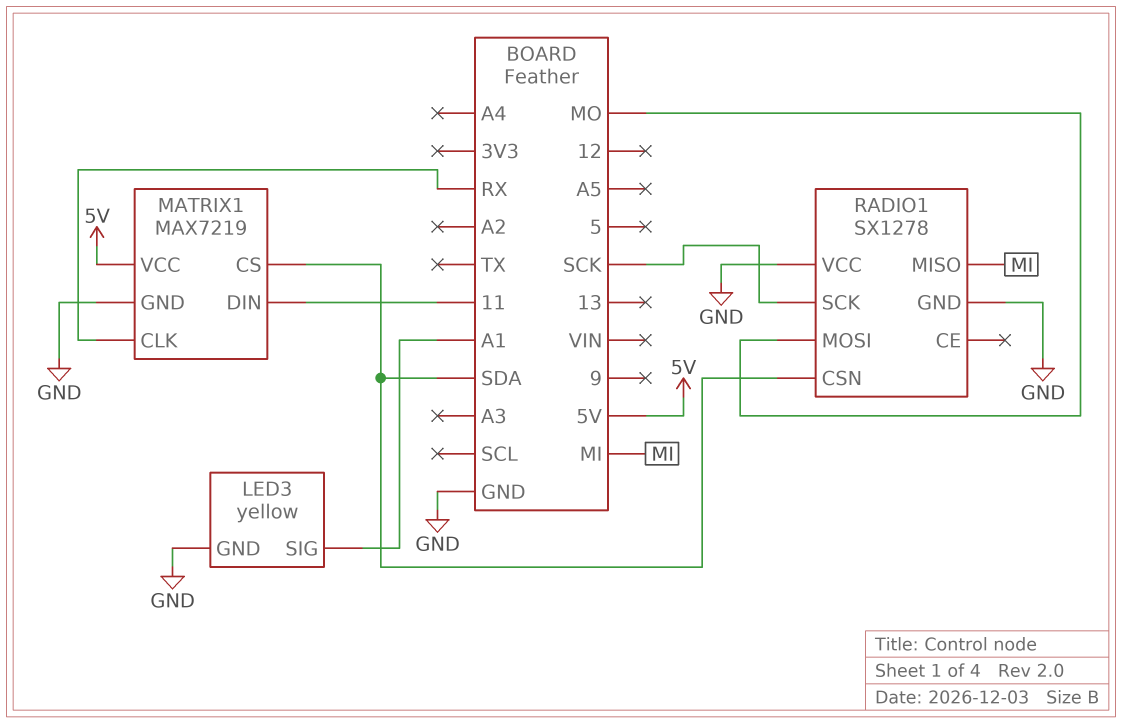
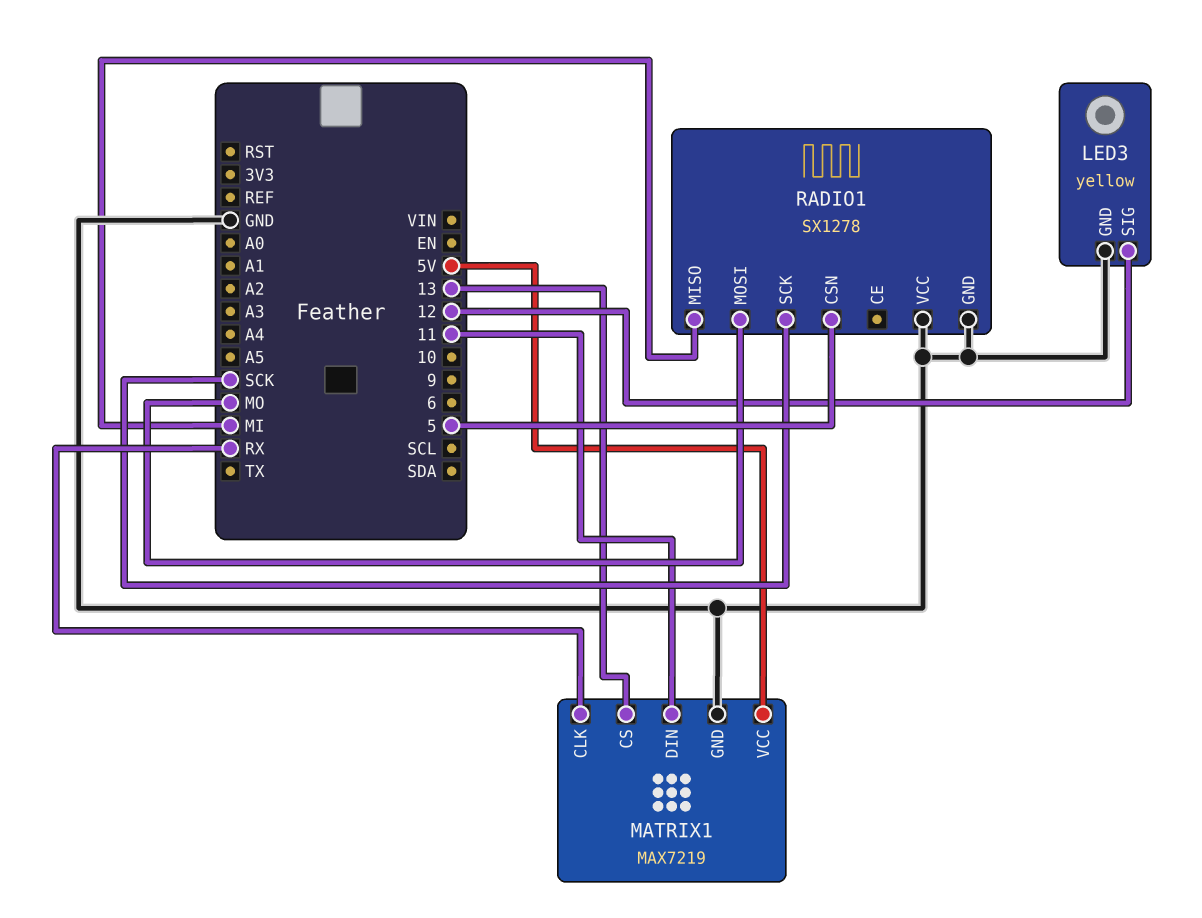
LED3 pin SIG: A1 -> 12
MATRIX1 pin CS: SDA -> 13
RADIO1 pin CSN: SDA -> 5

